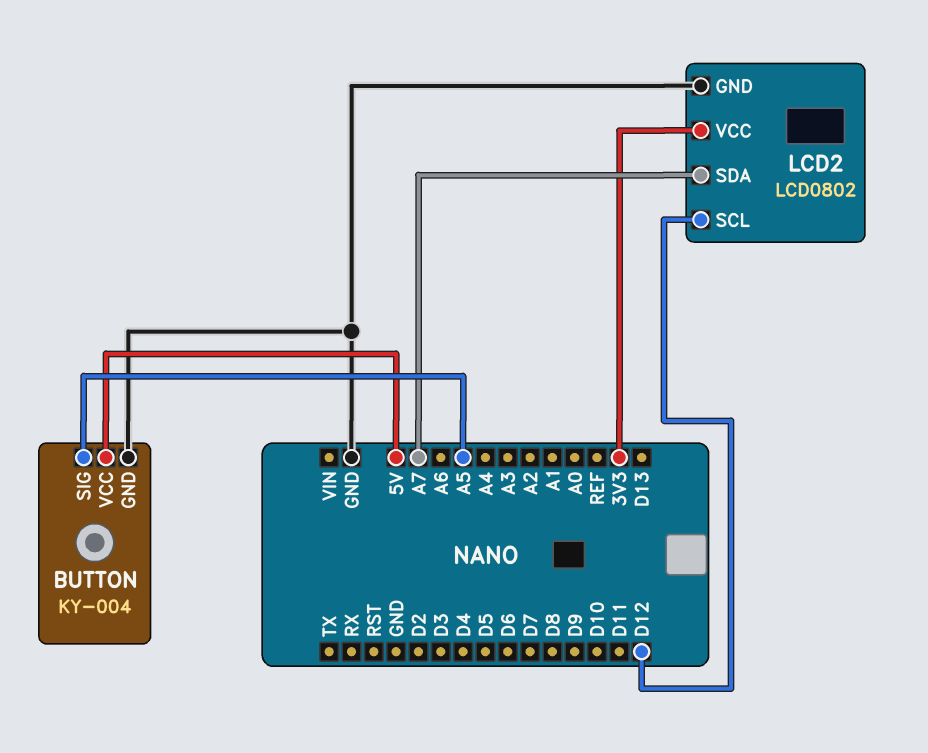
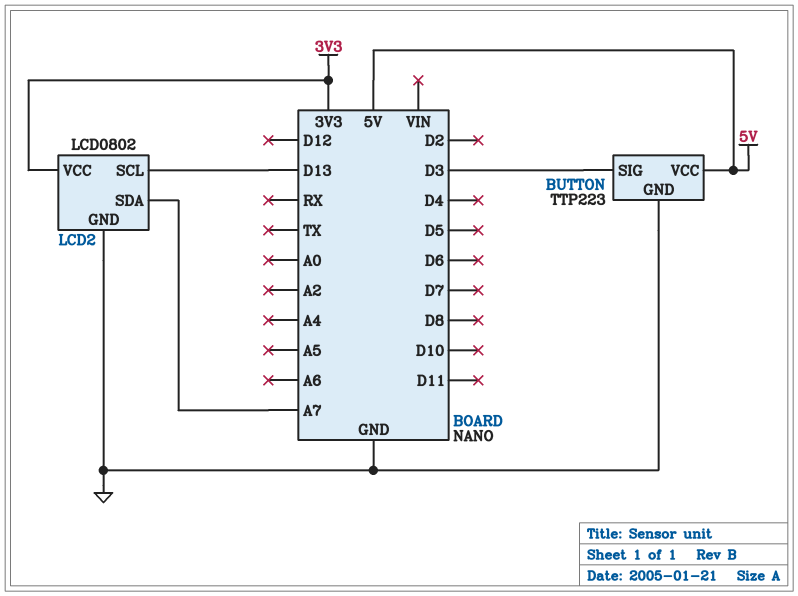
BUTTON: KY-004 -> TTP223
BUTTON pin SIG: A5 -> D3
LCD2 pin SCL: D12 -> D13

